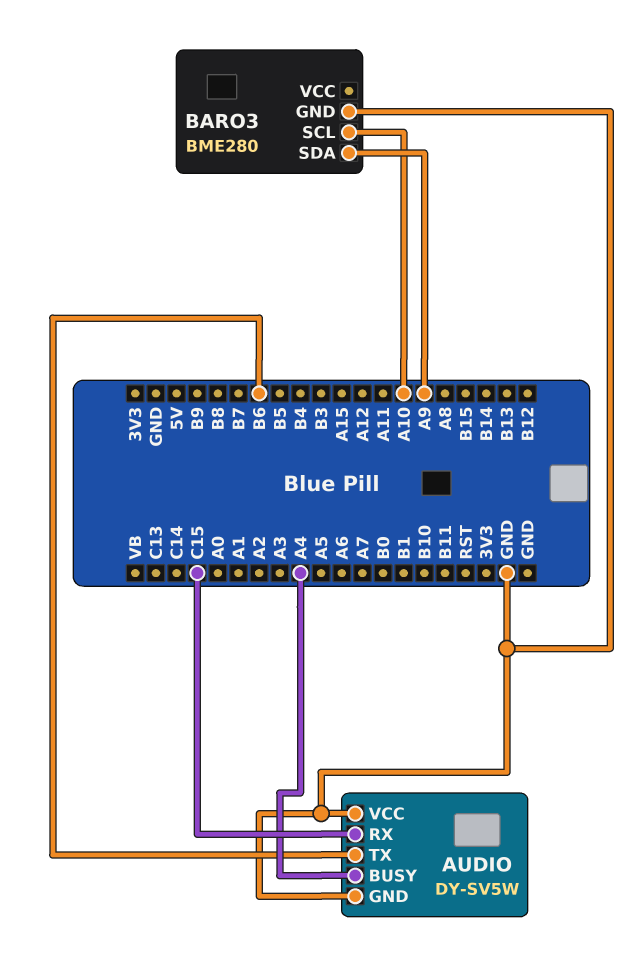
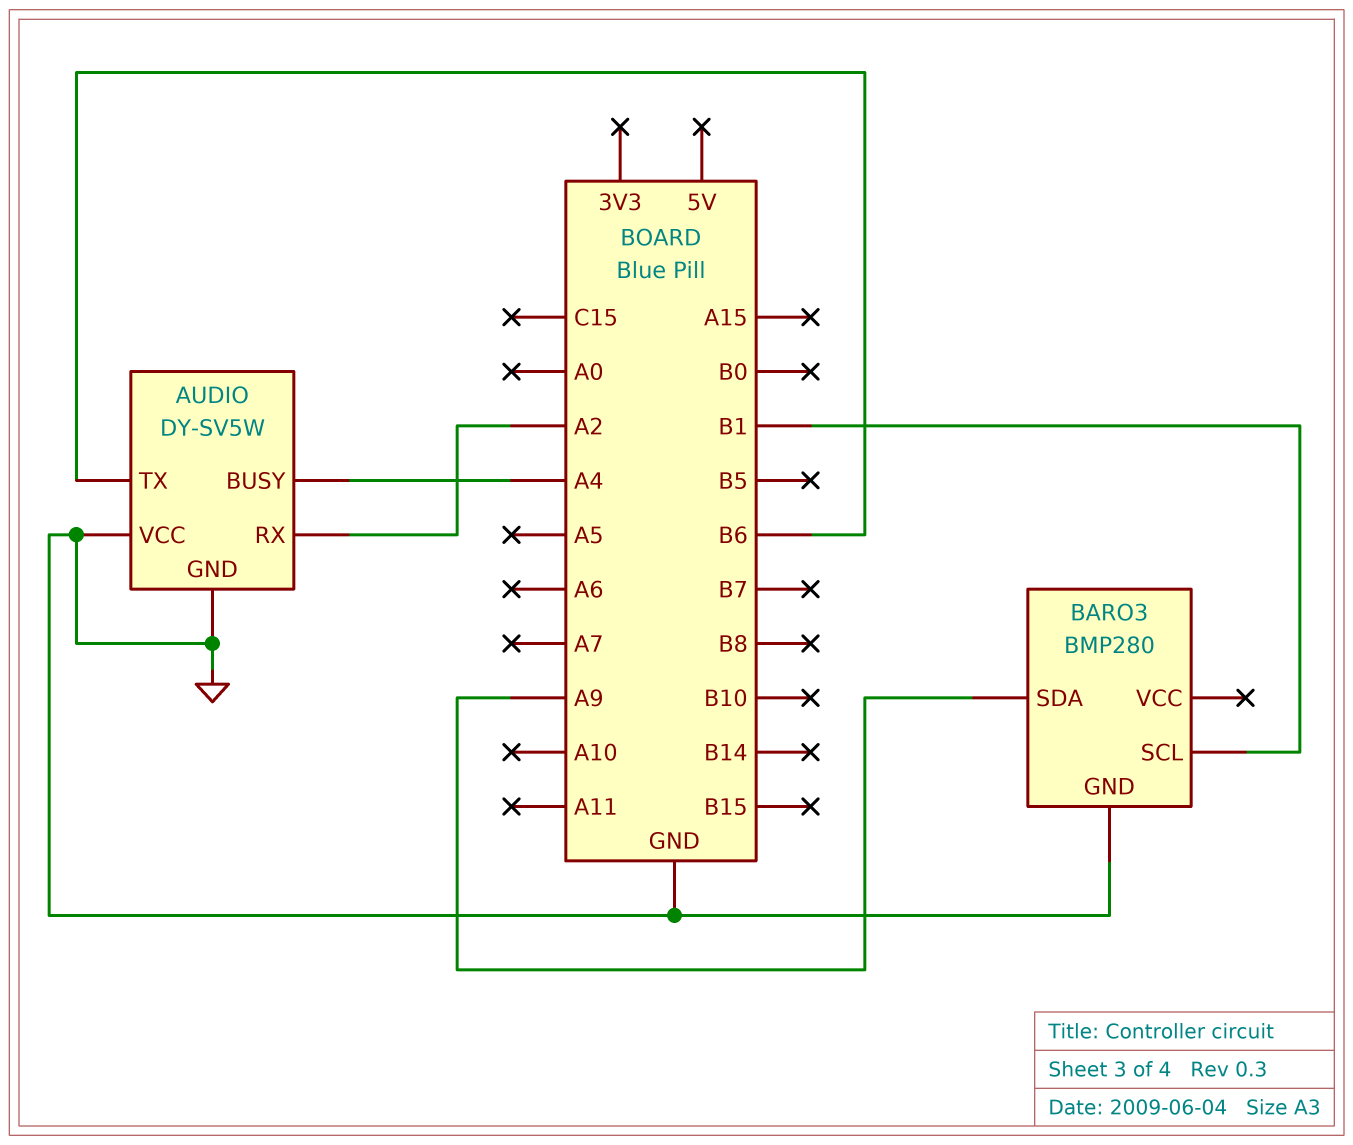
AUDIO pin RX: C15 -> A2
BARO3: BME280 -> BMP280
BARO3 pin SCL: A10 -> B1

